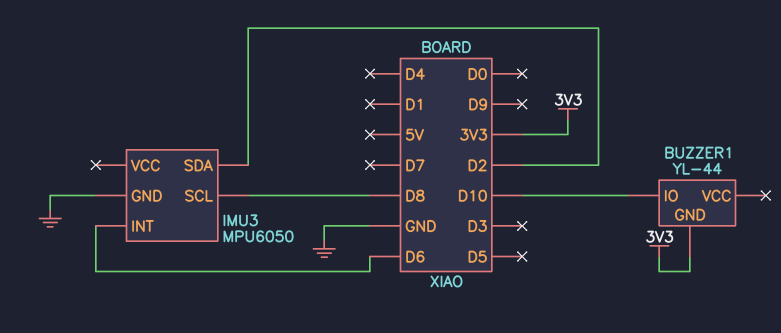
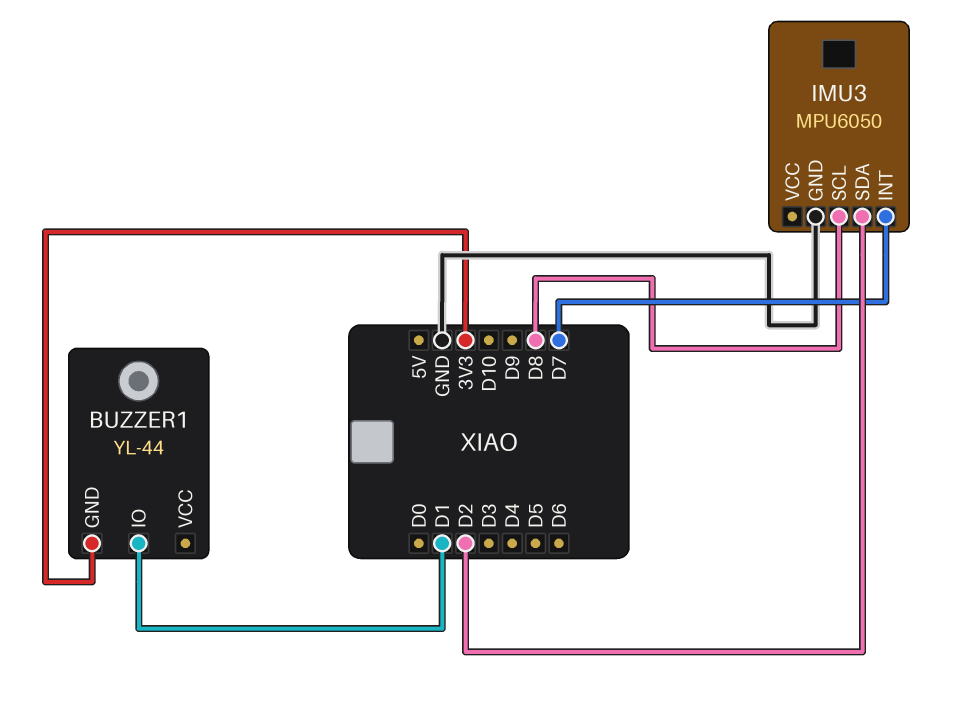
BUZZER1 pin IO: D10 -> D1
IMU3 pin INT: D6 -> D7

